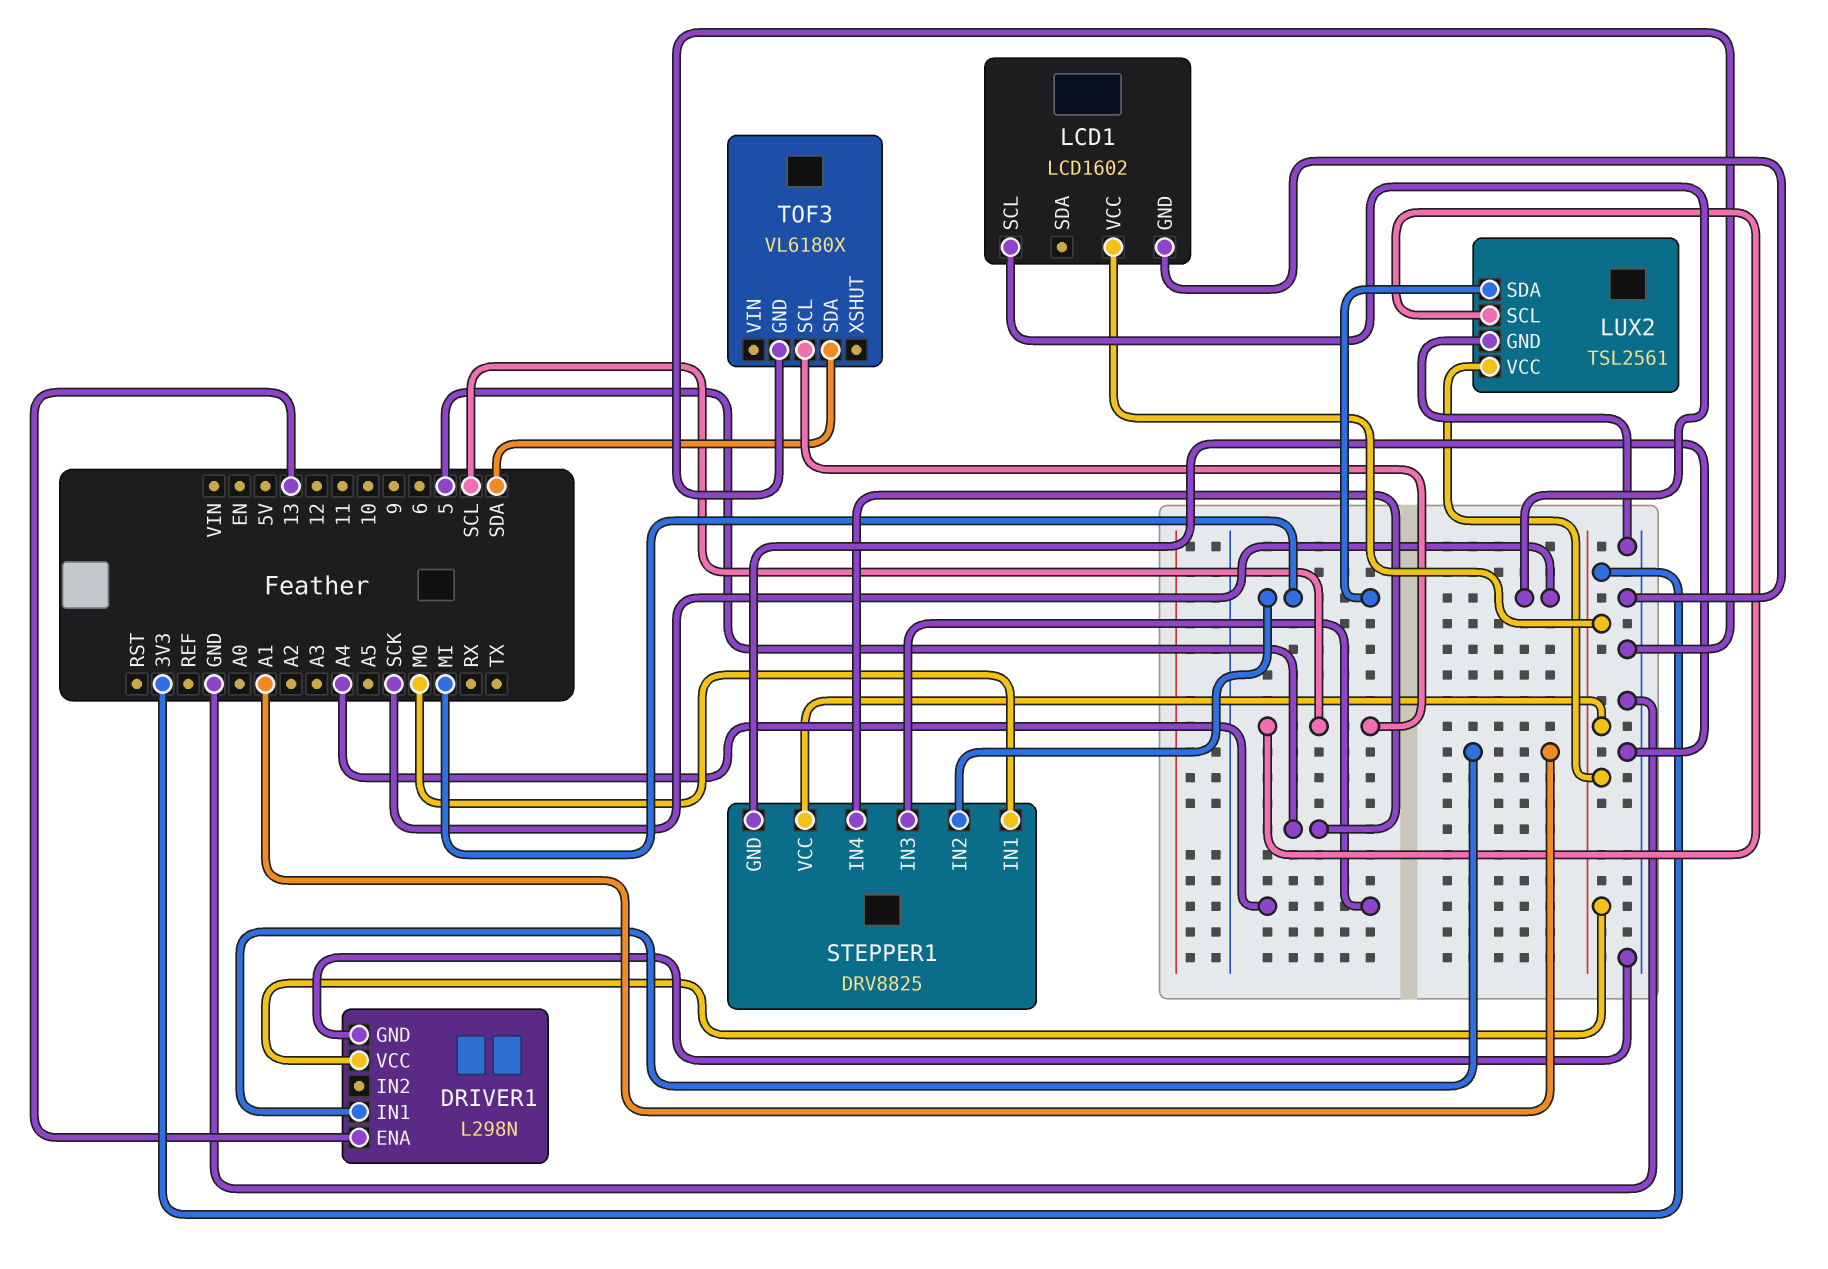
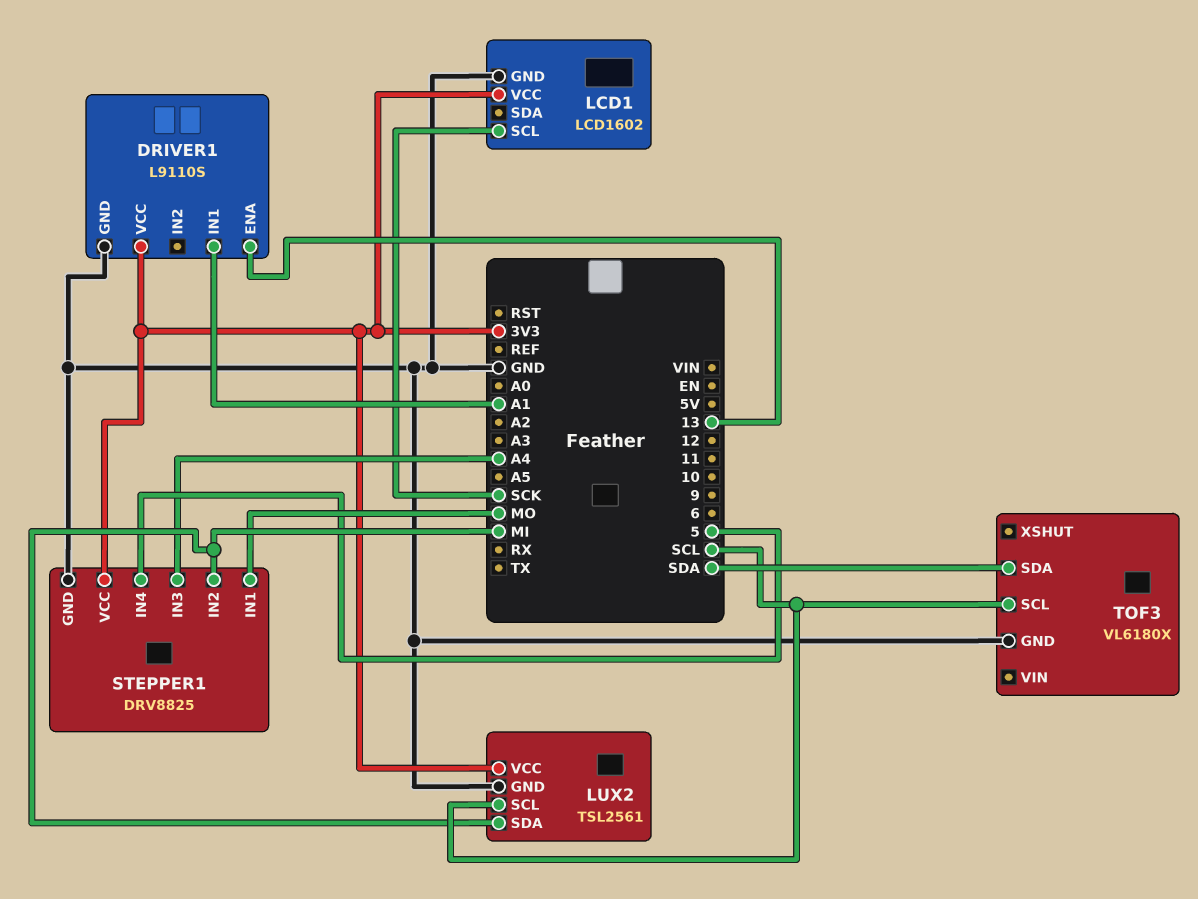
DRIVER1: L298N -> L9110S

